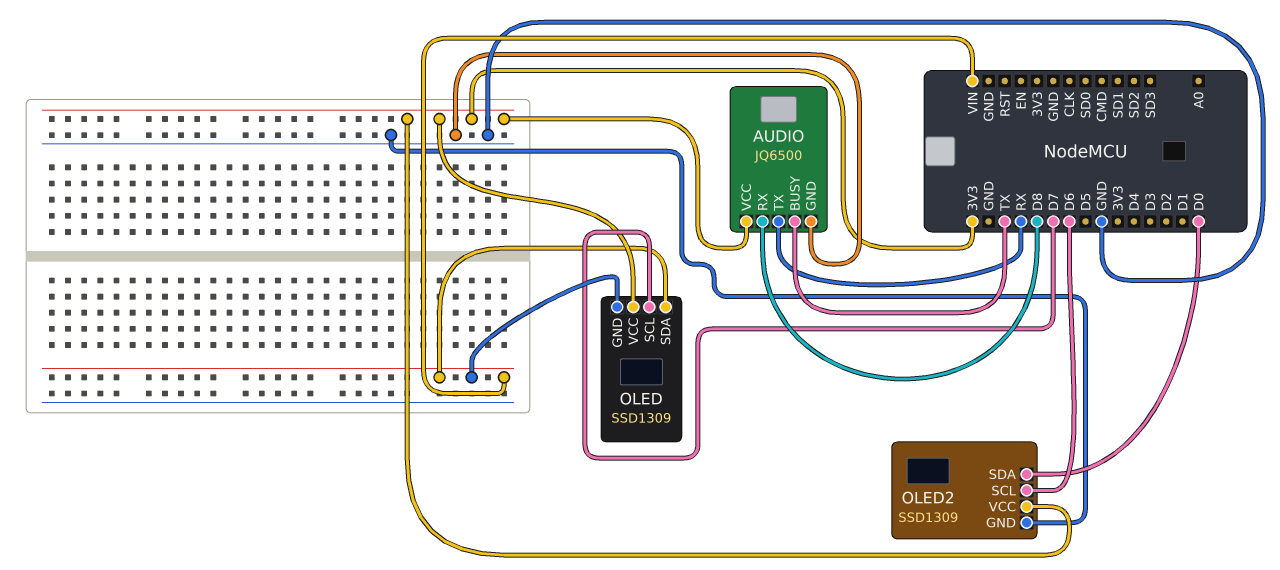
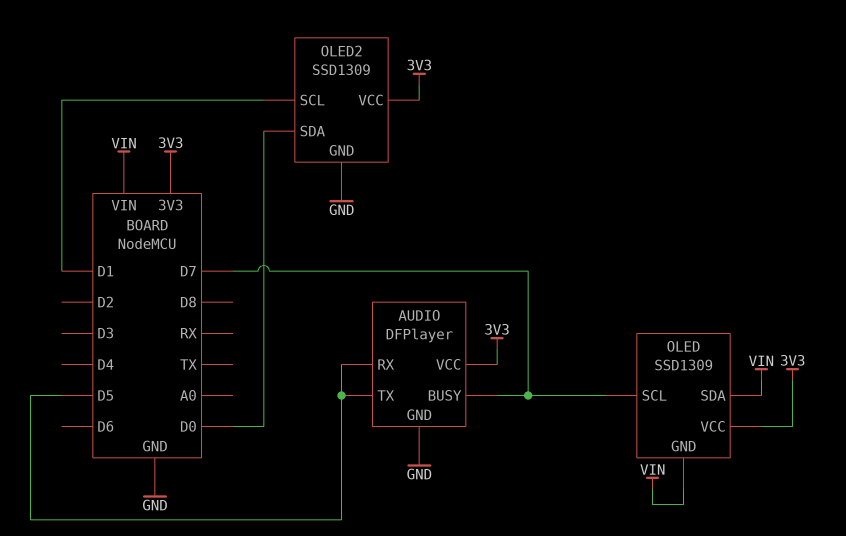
AUDIO: JQ6500 -> DFPlayer
AUDIO pin BUSY: TX -> D7
AUDIO pin RX: D8 -> D5
AUDIO pin TX: RX -> D5
OLED2 pin SCL: D6 -> D1

